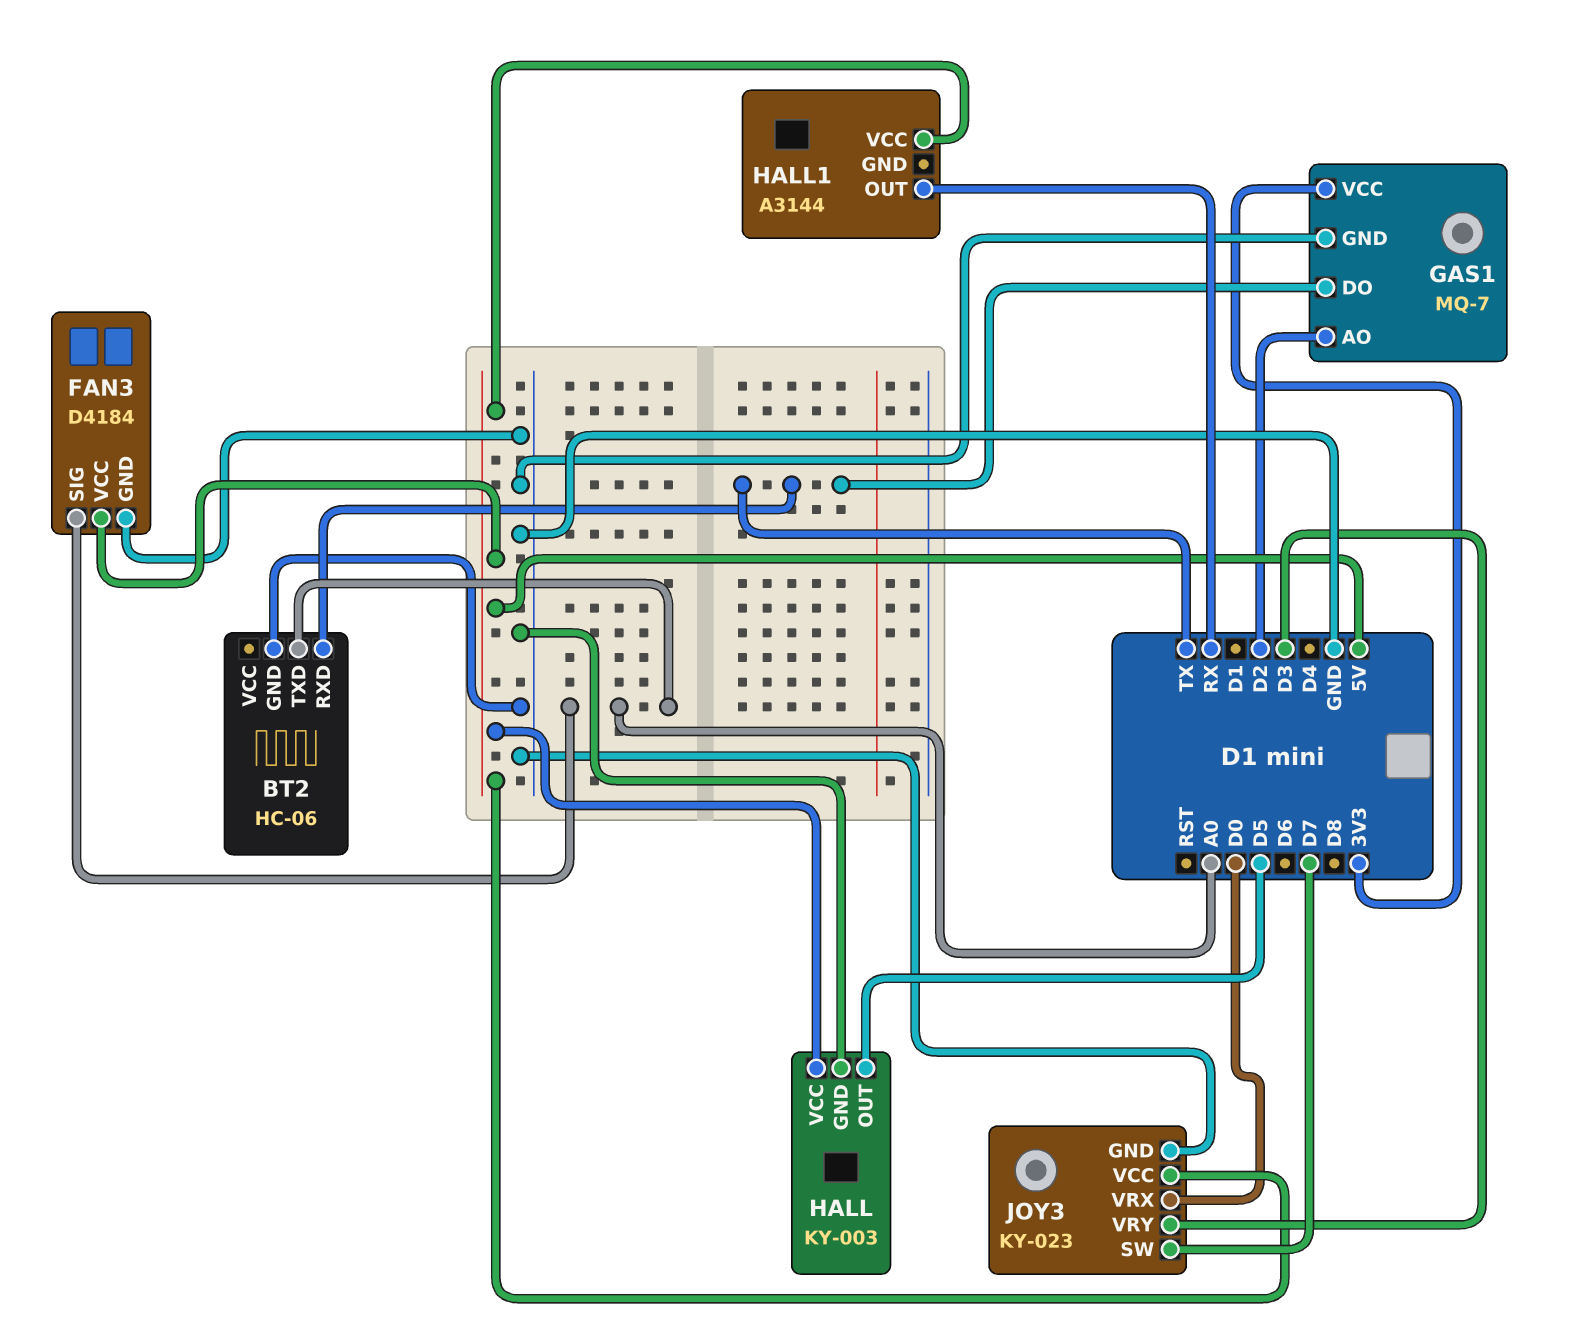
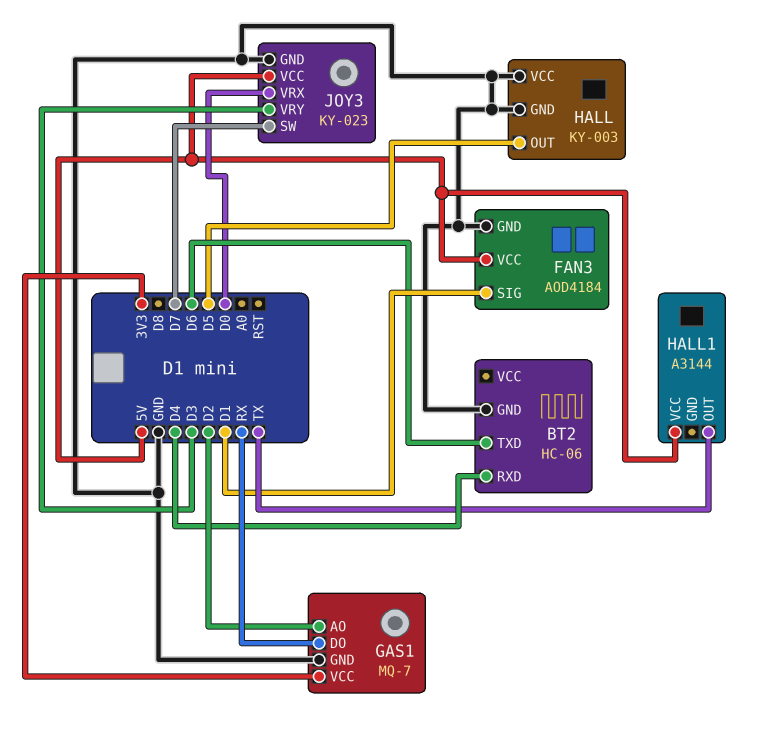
BT2 pin RXD: TX -> D4
BT2 pin TXD: A0 -> D6
FAN3: D4184 -> AOD4184
FAN3 pin SIG: A0 -> D1
GAS1 pin DO: TX -> RX
HALL pin VCC: 5V -> GND
HALL1 pin OUT: RX -> TX

